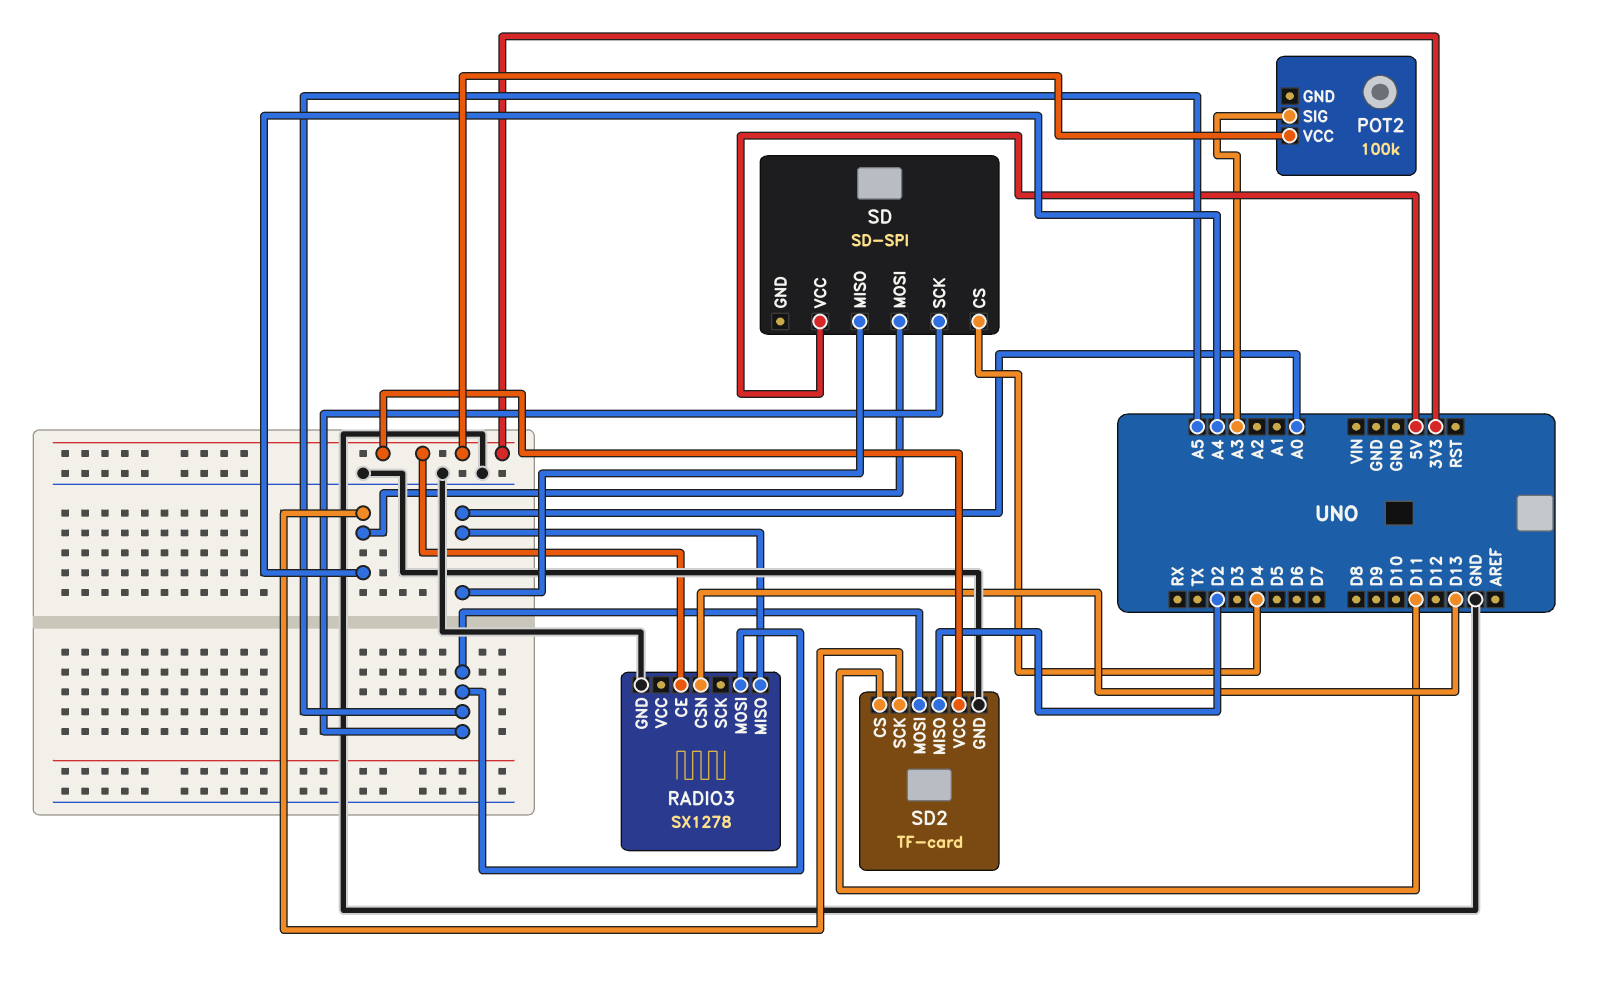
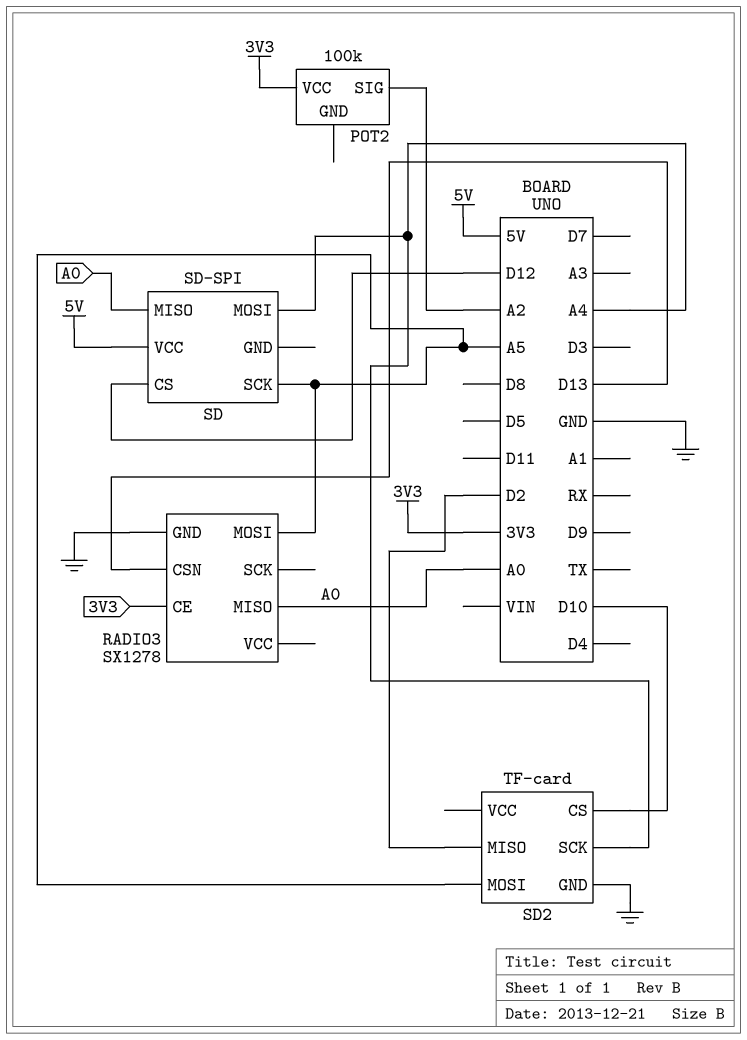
POT2 pin SIG: A3 -> A2
SD pin CS: D4 -> D12
SD2 pin CS: D11 -> D10
SD2 pin VCC: 3V3 -> none

